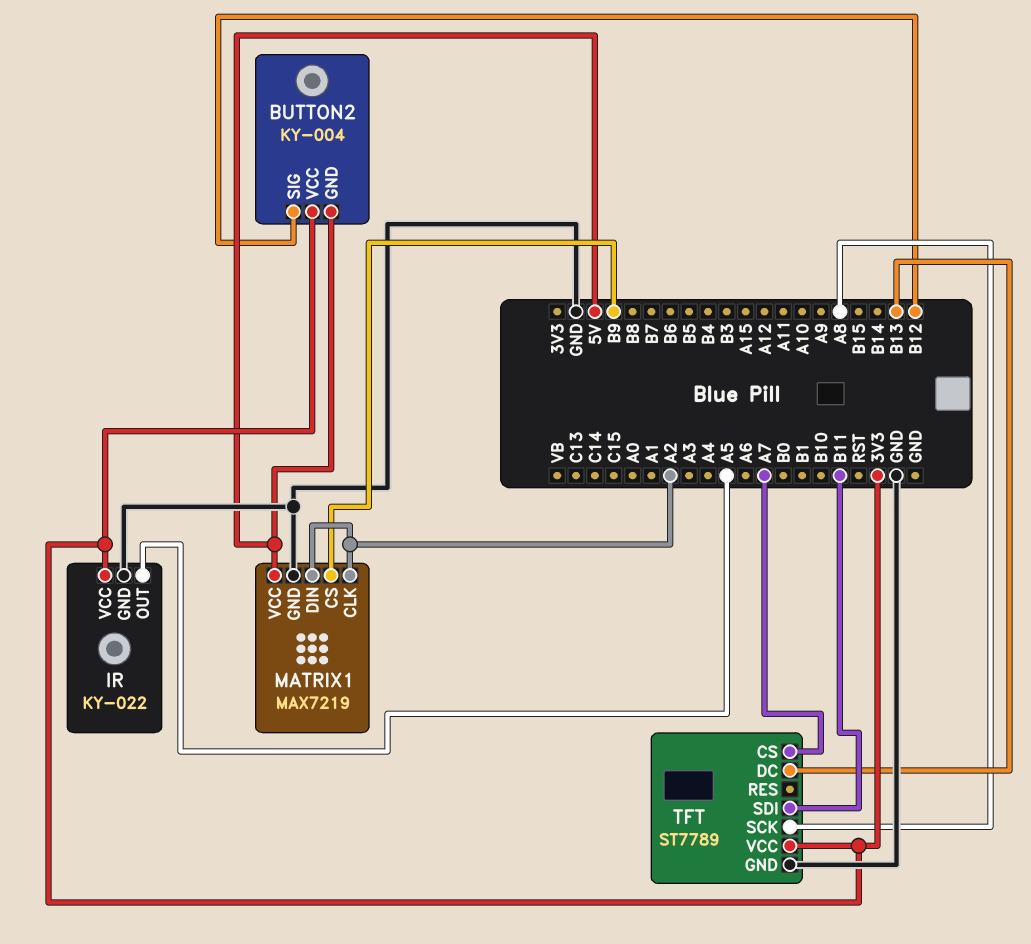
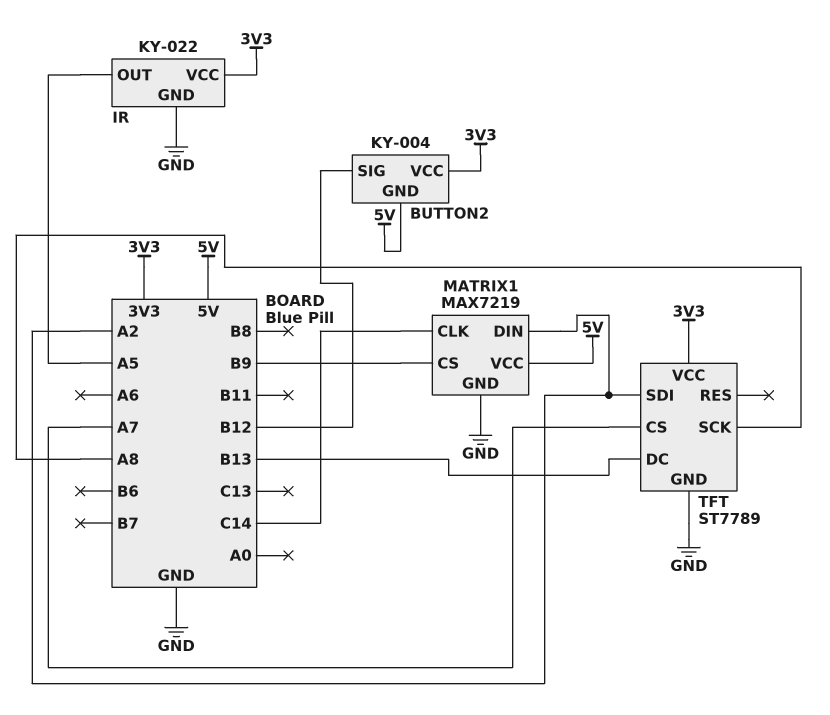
MATRIX1 pin CLK: A2 -> C14
TFT pin SDI: B11 -> A2

